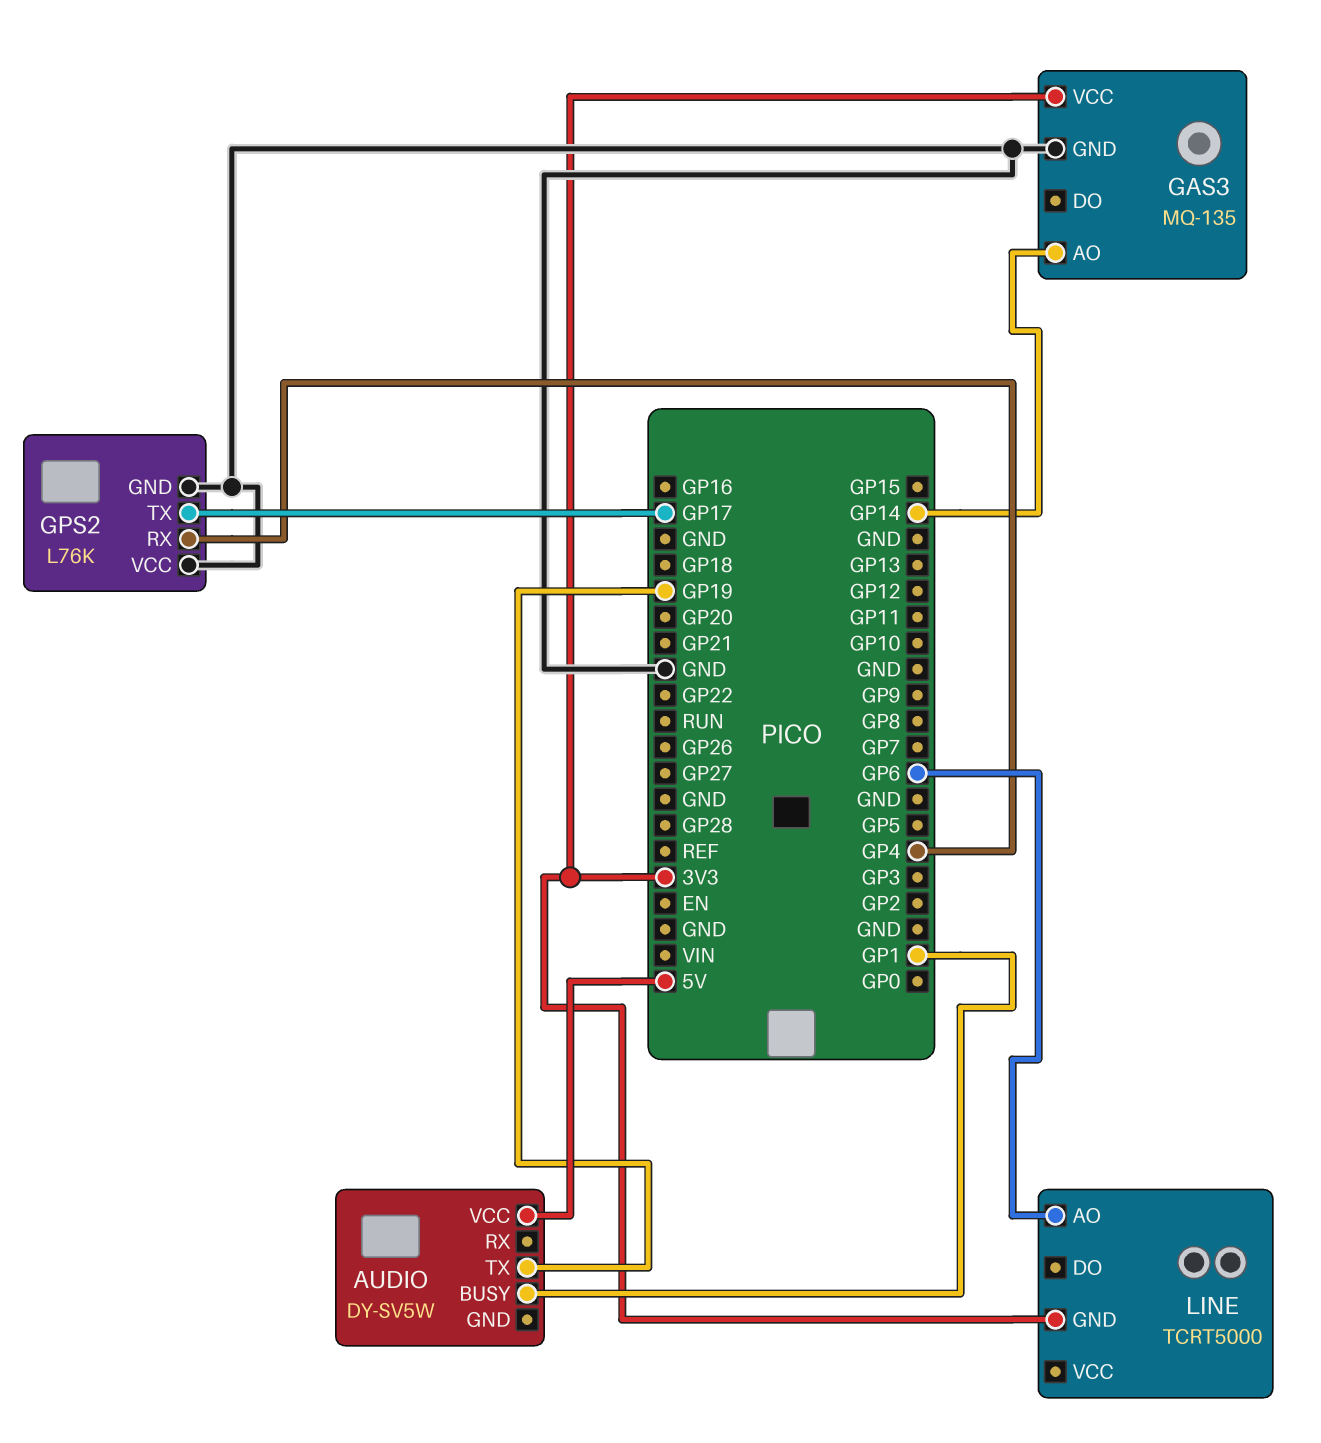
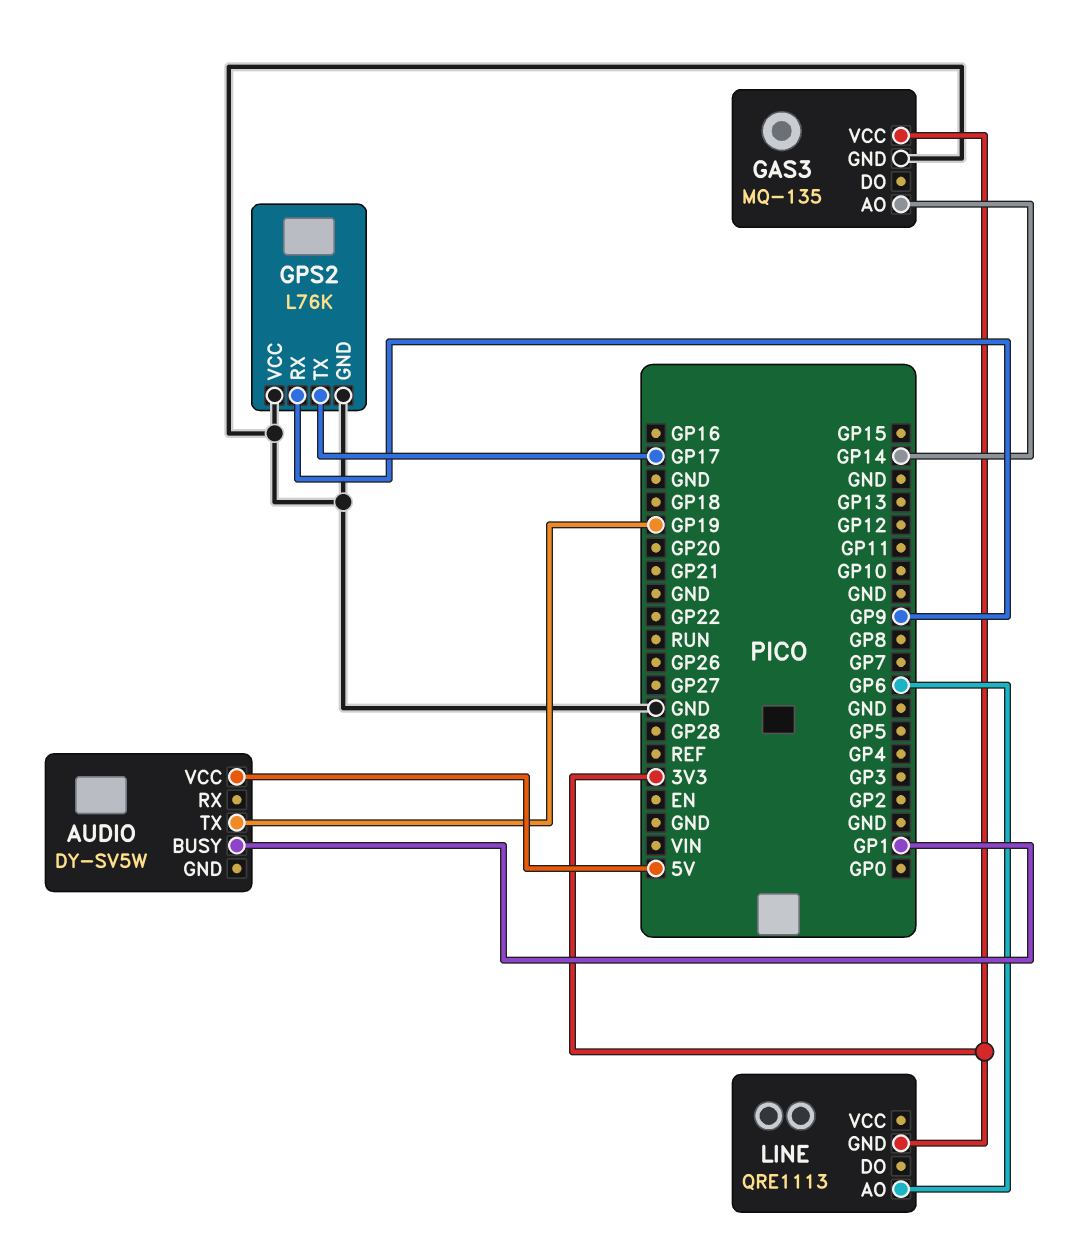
GPS2 pin RX: GP4 -> GP9
LINE: TCRT5000 -> QRE1113

